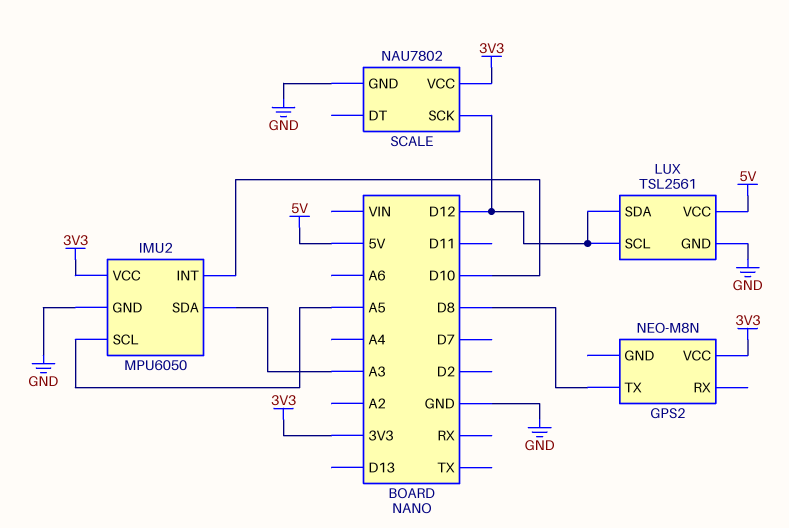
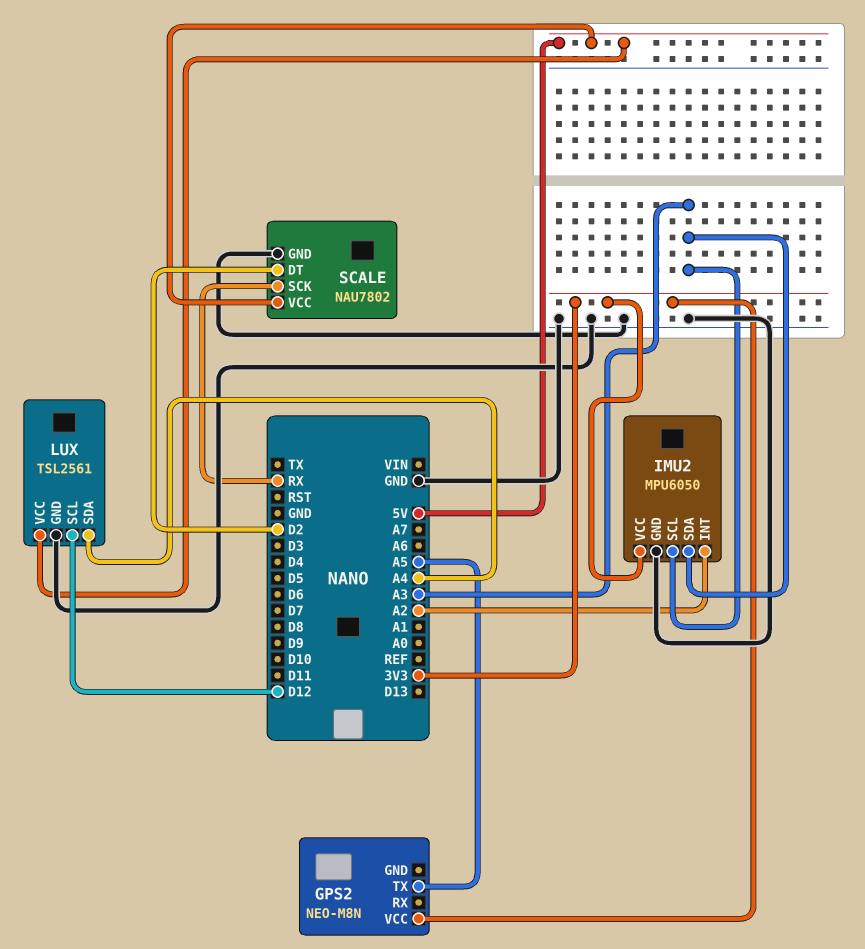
GPS2 pin TX: D8 -> A5
IMU2 pin INT: D10 -> A2
IMU2 pin SCL: A5 -> A3
LUX pin SDA: D12 -> A4
SCALE pin DT: none -> D2
SCALE pin SCK: D12 -> RX
SCALE pin VCC: 3V3 -> 5V

